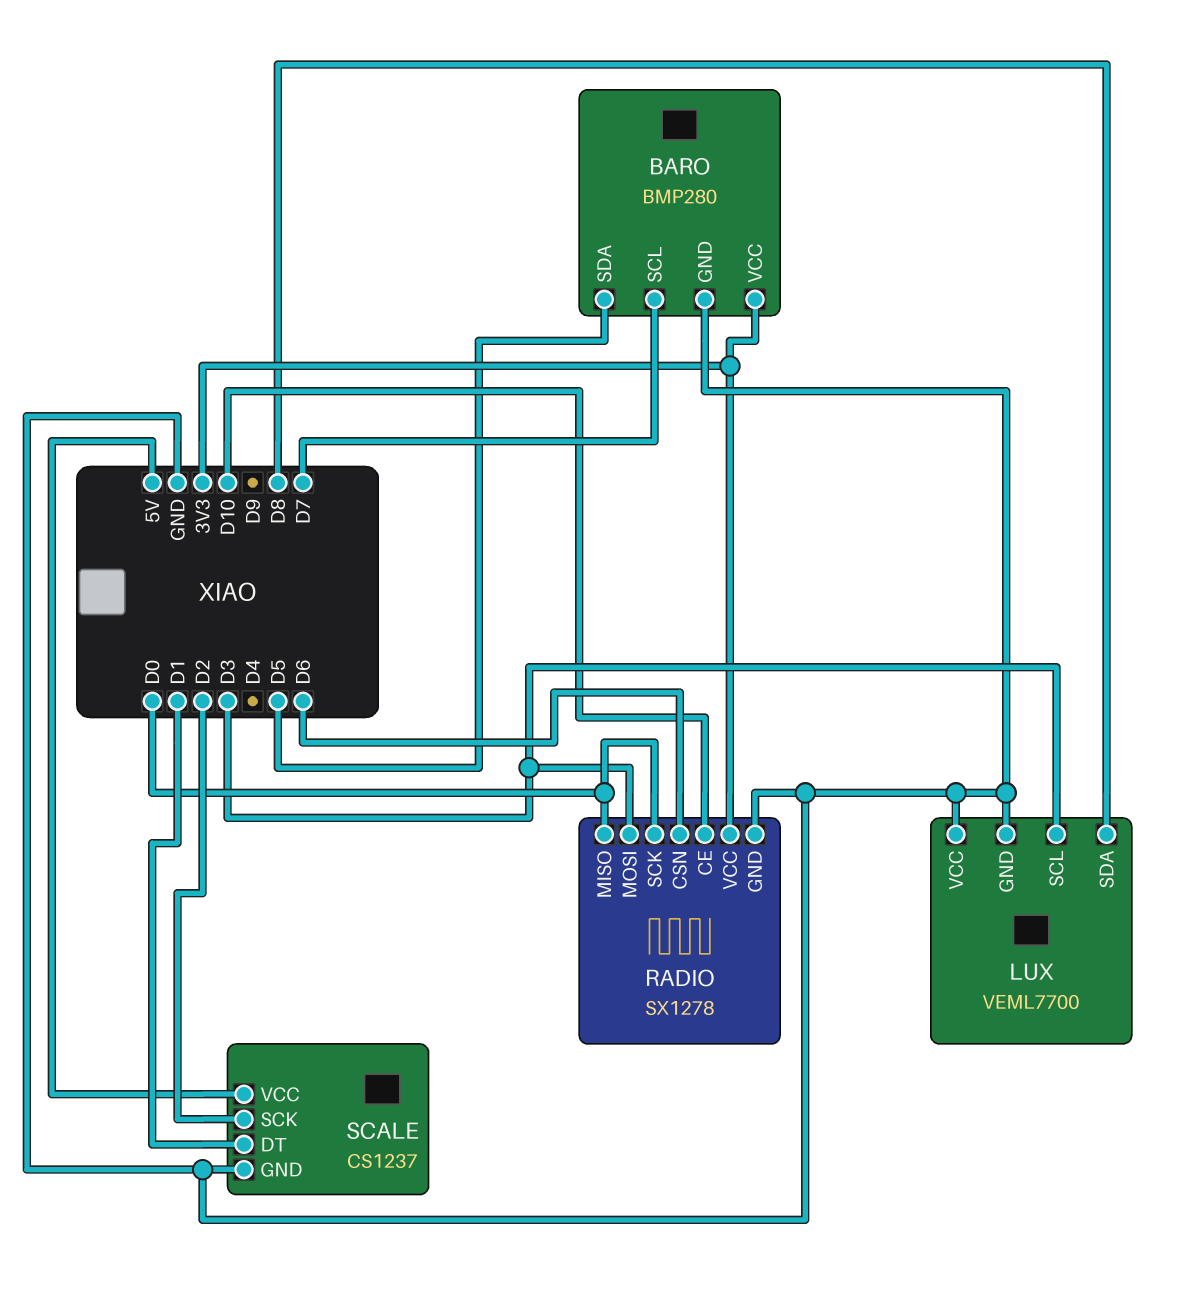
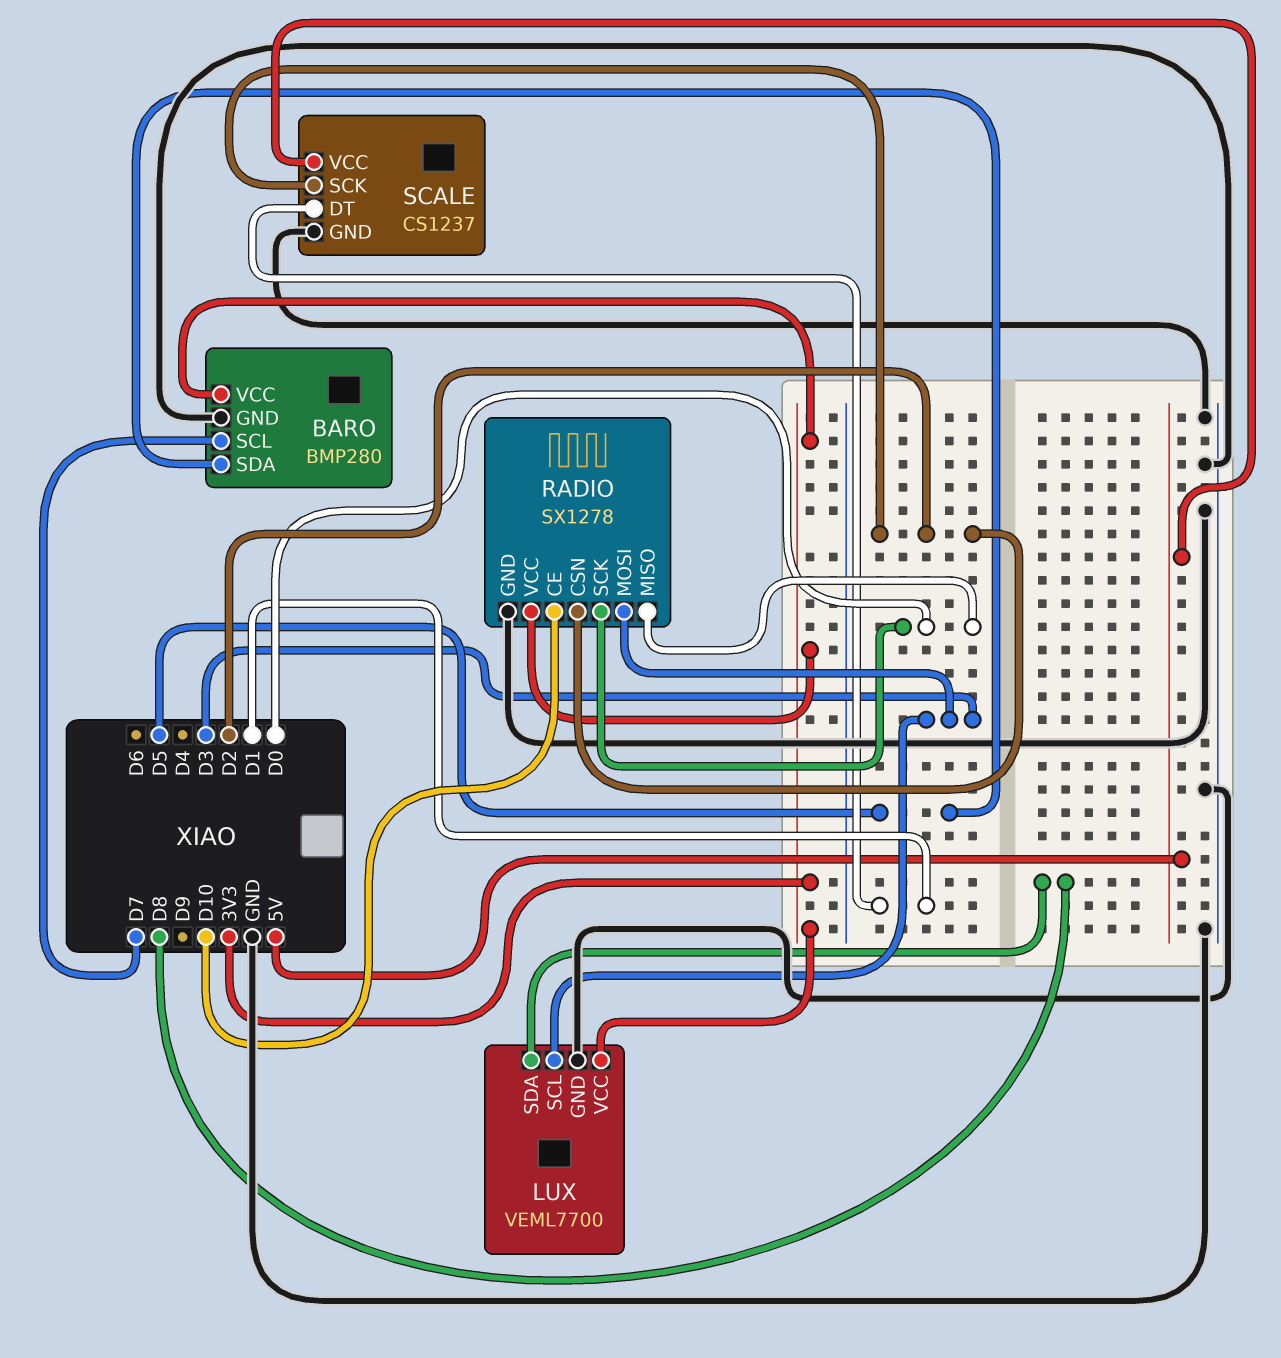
LUX pin VCC: GND -> 3V3
RADIO pin CSN: D6 -> D2

